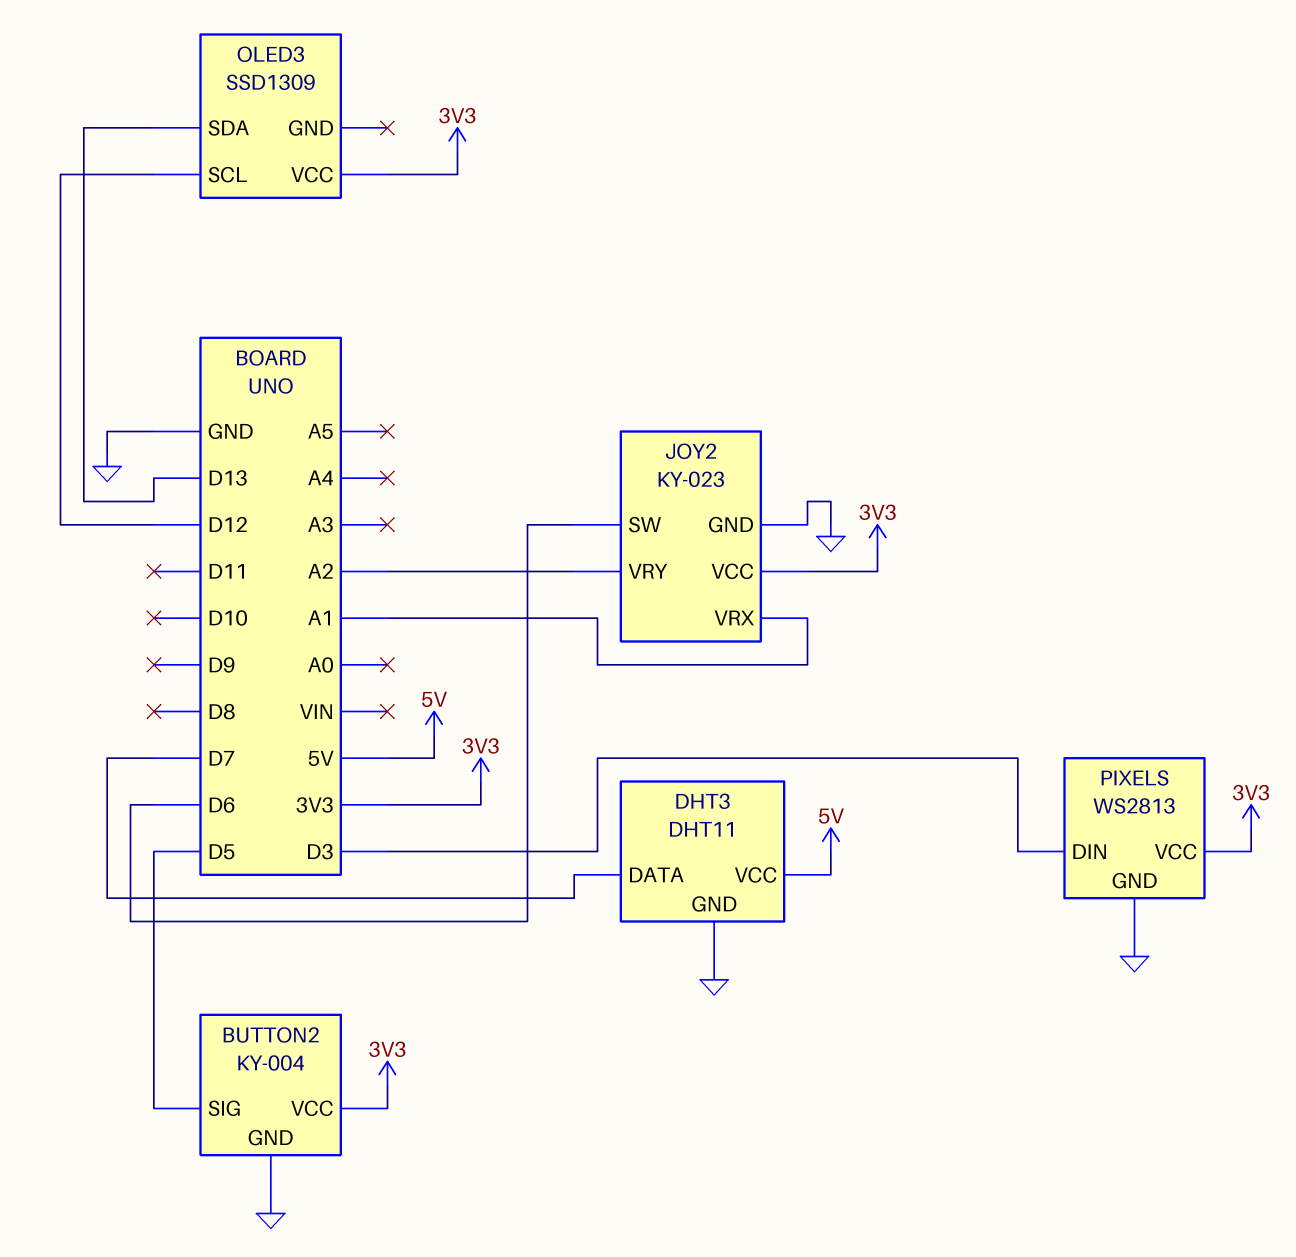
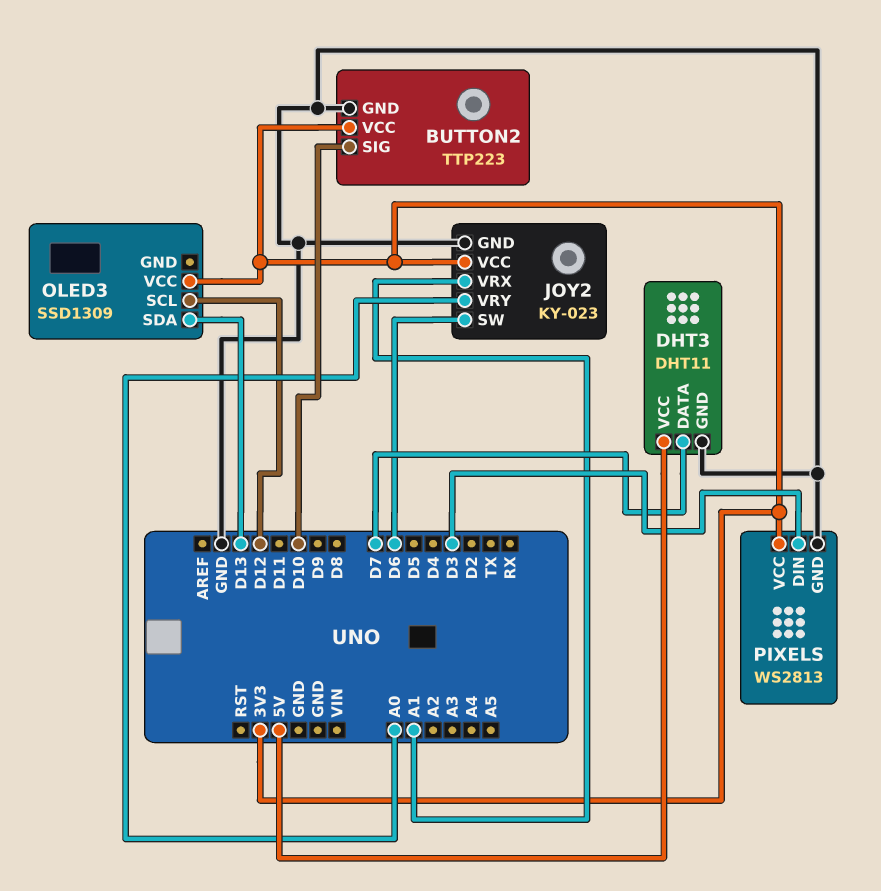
BUTTON2: KY-004 -> TTP223
BUTTON2 pin SIG: D5 -> D10
JOY2 pin VRY: A2 -> A0

